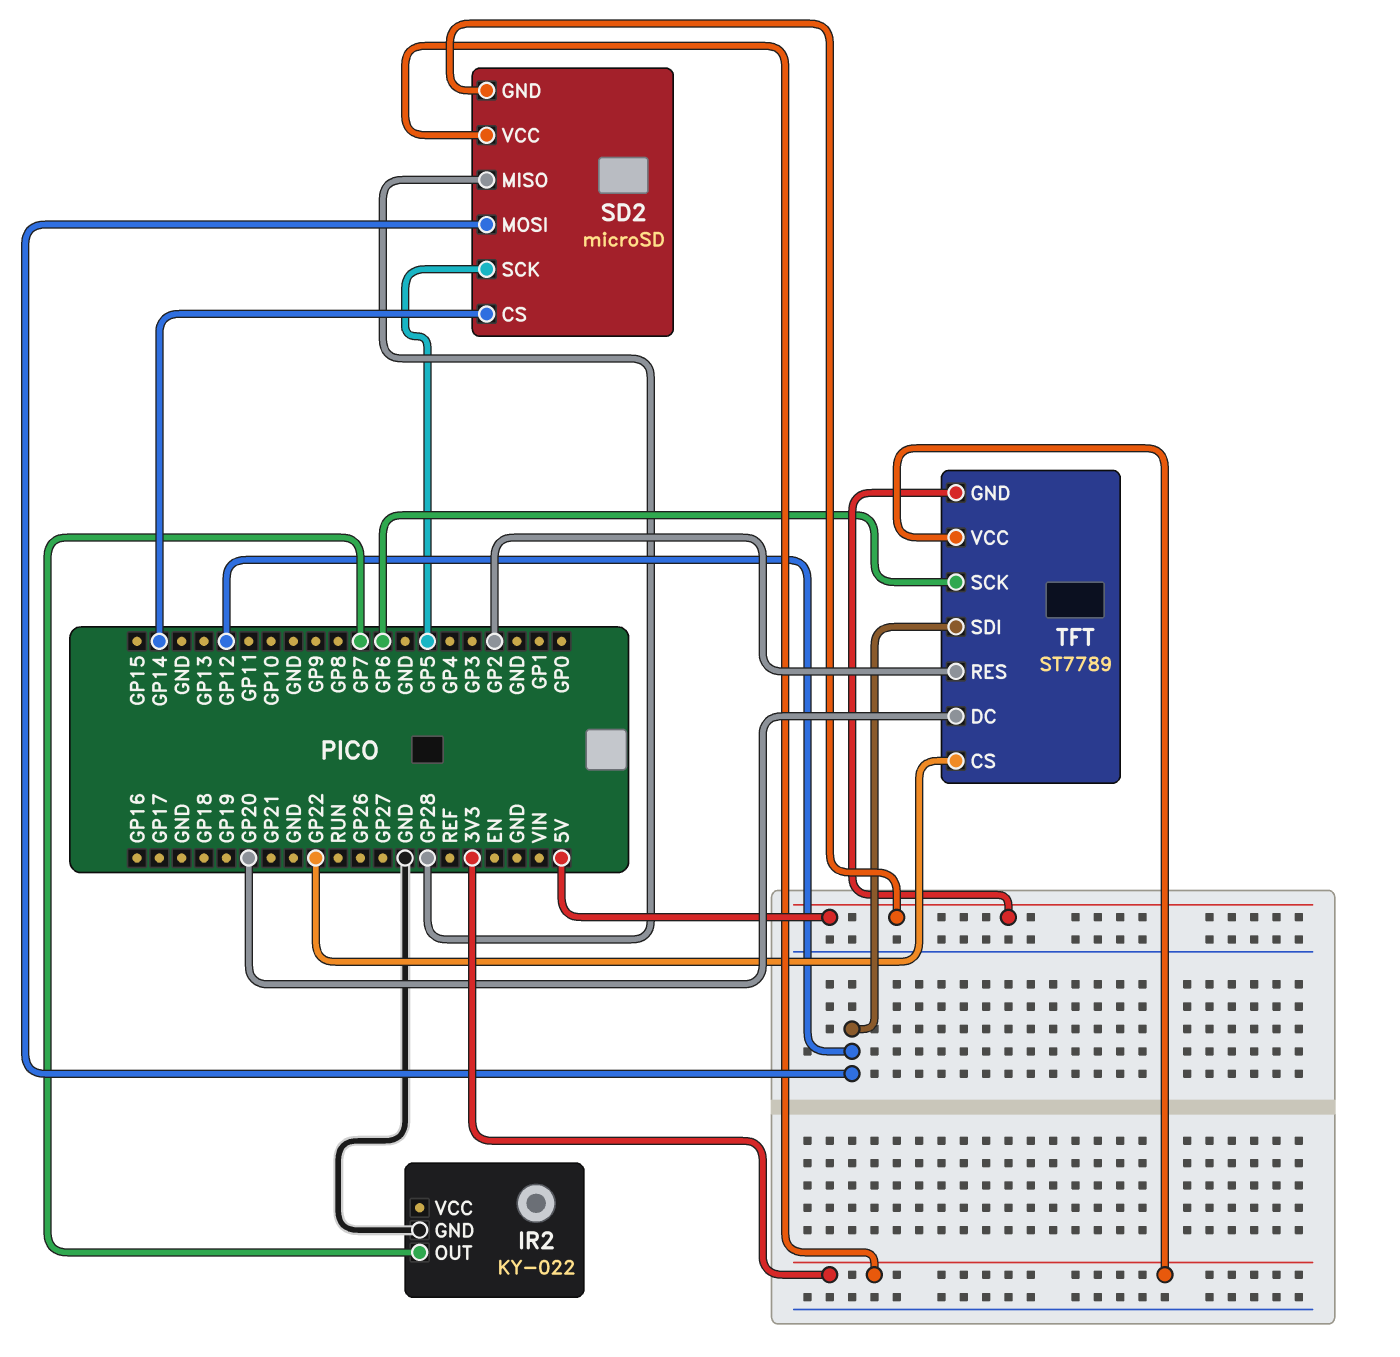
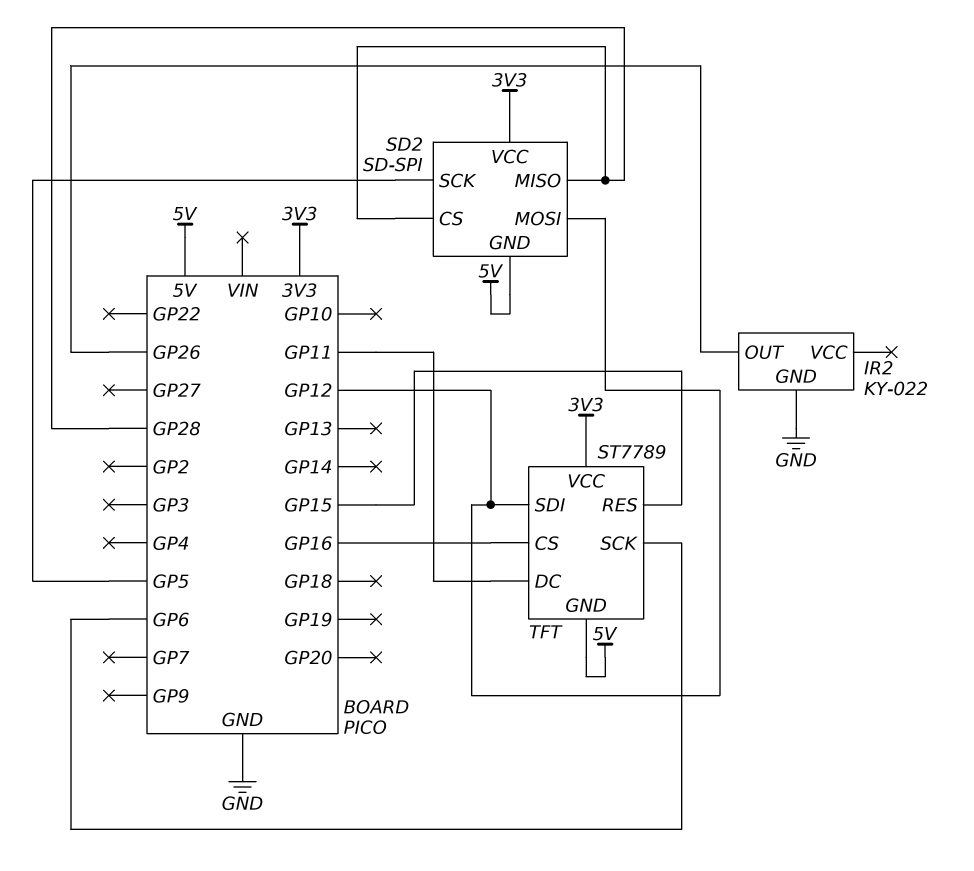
IR2 pin OUT: GP7 -> GP26
SD2: microSD -> SD-SPI
SD2 pin CS: GP14 -> GP28
TFT pin CS: GP22 -> GP16
TFT pin DC: GP20 -> GP11
TFT pin RES: GP2 -> GP15

